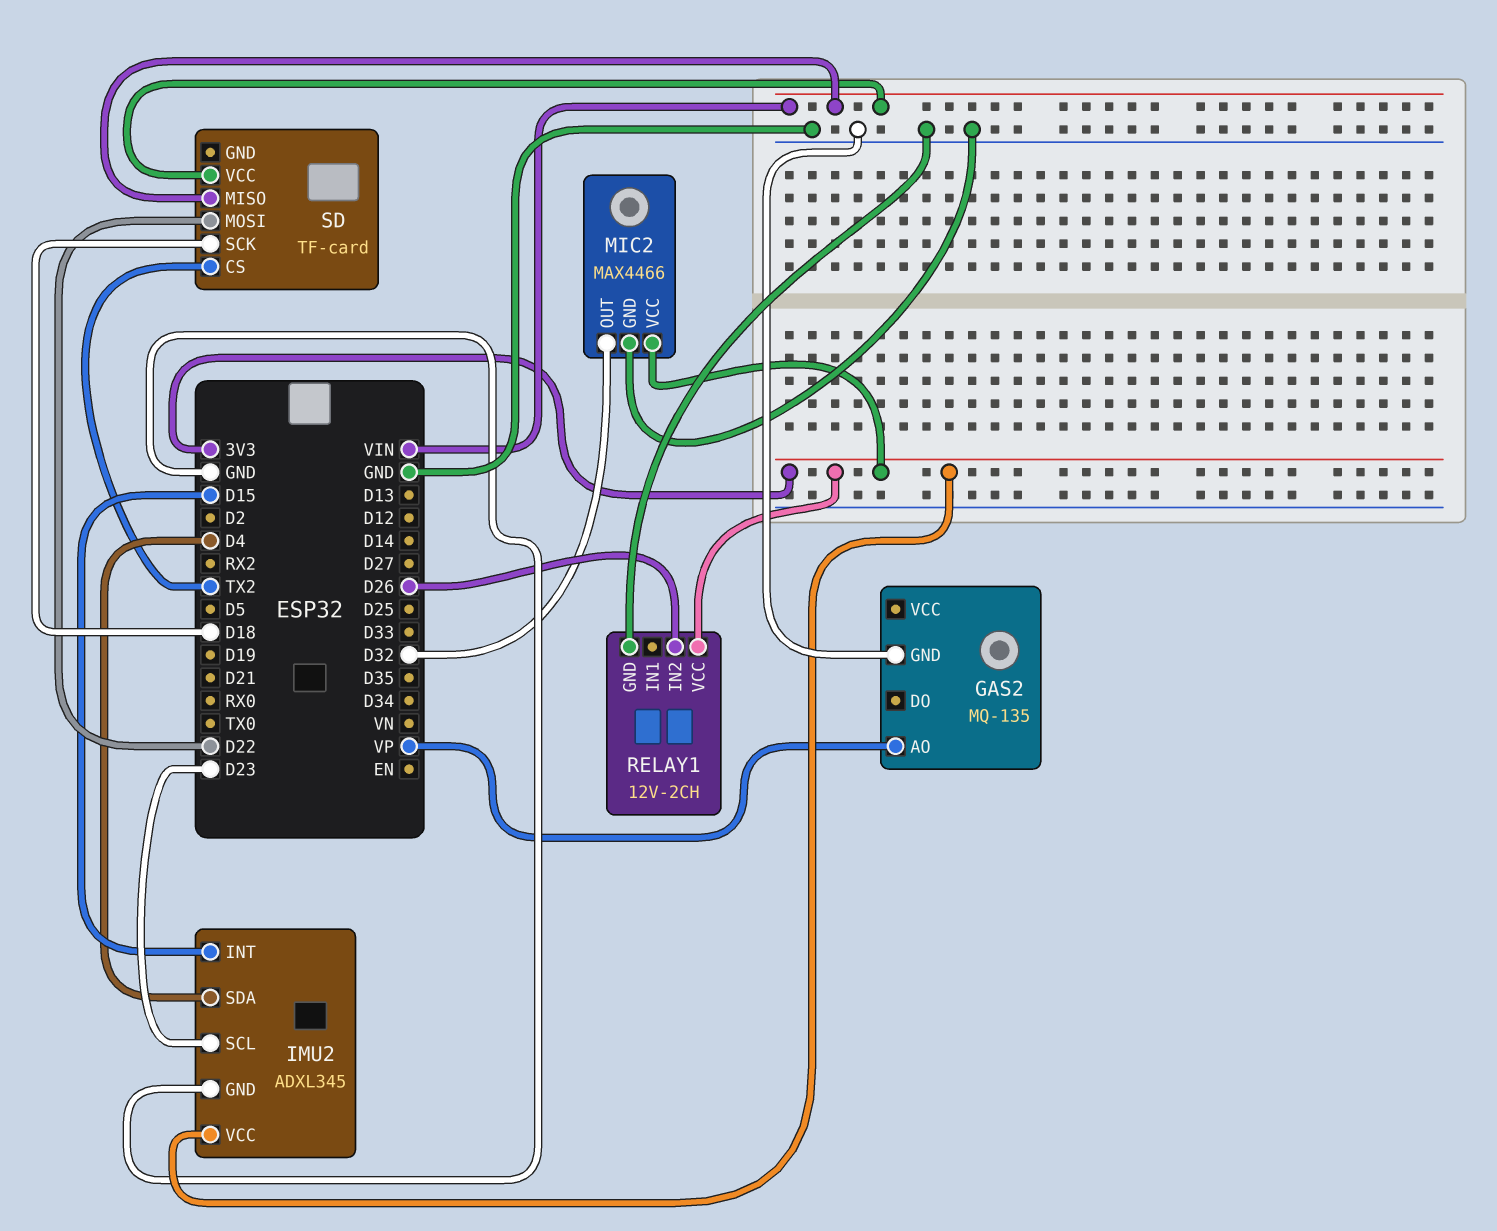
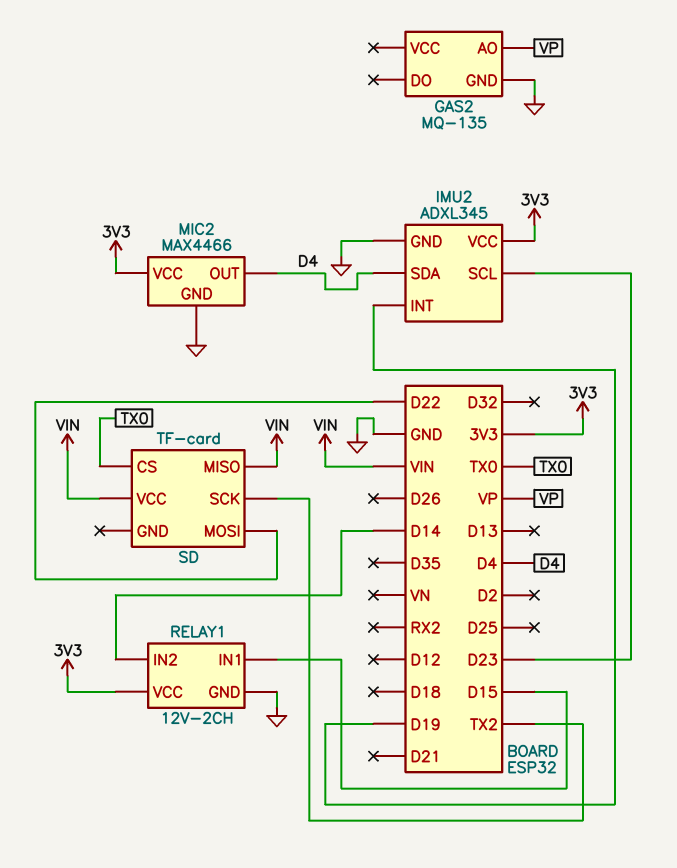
IMU2 pin INT: D15 -> D19
MIC2 pin OUT: D32 -> D4
RELAY1 pin IN1: none -> D15
RELAY1 pin IN2: D26 -> D14
SD pin CS: TX2 -> TX0
SD pin SCK: D18 -> TX2

